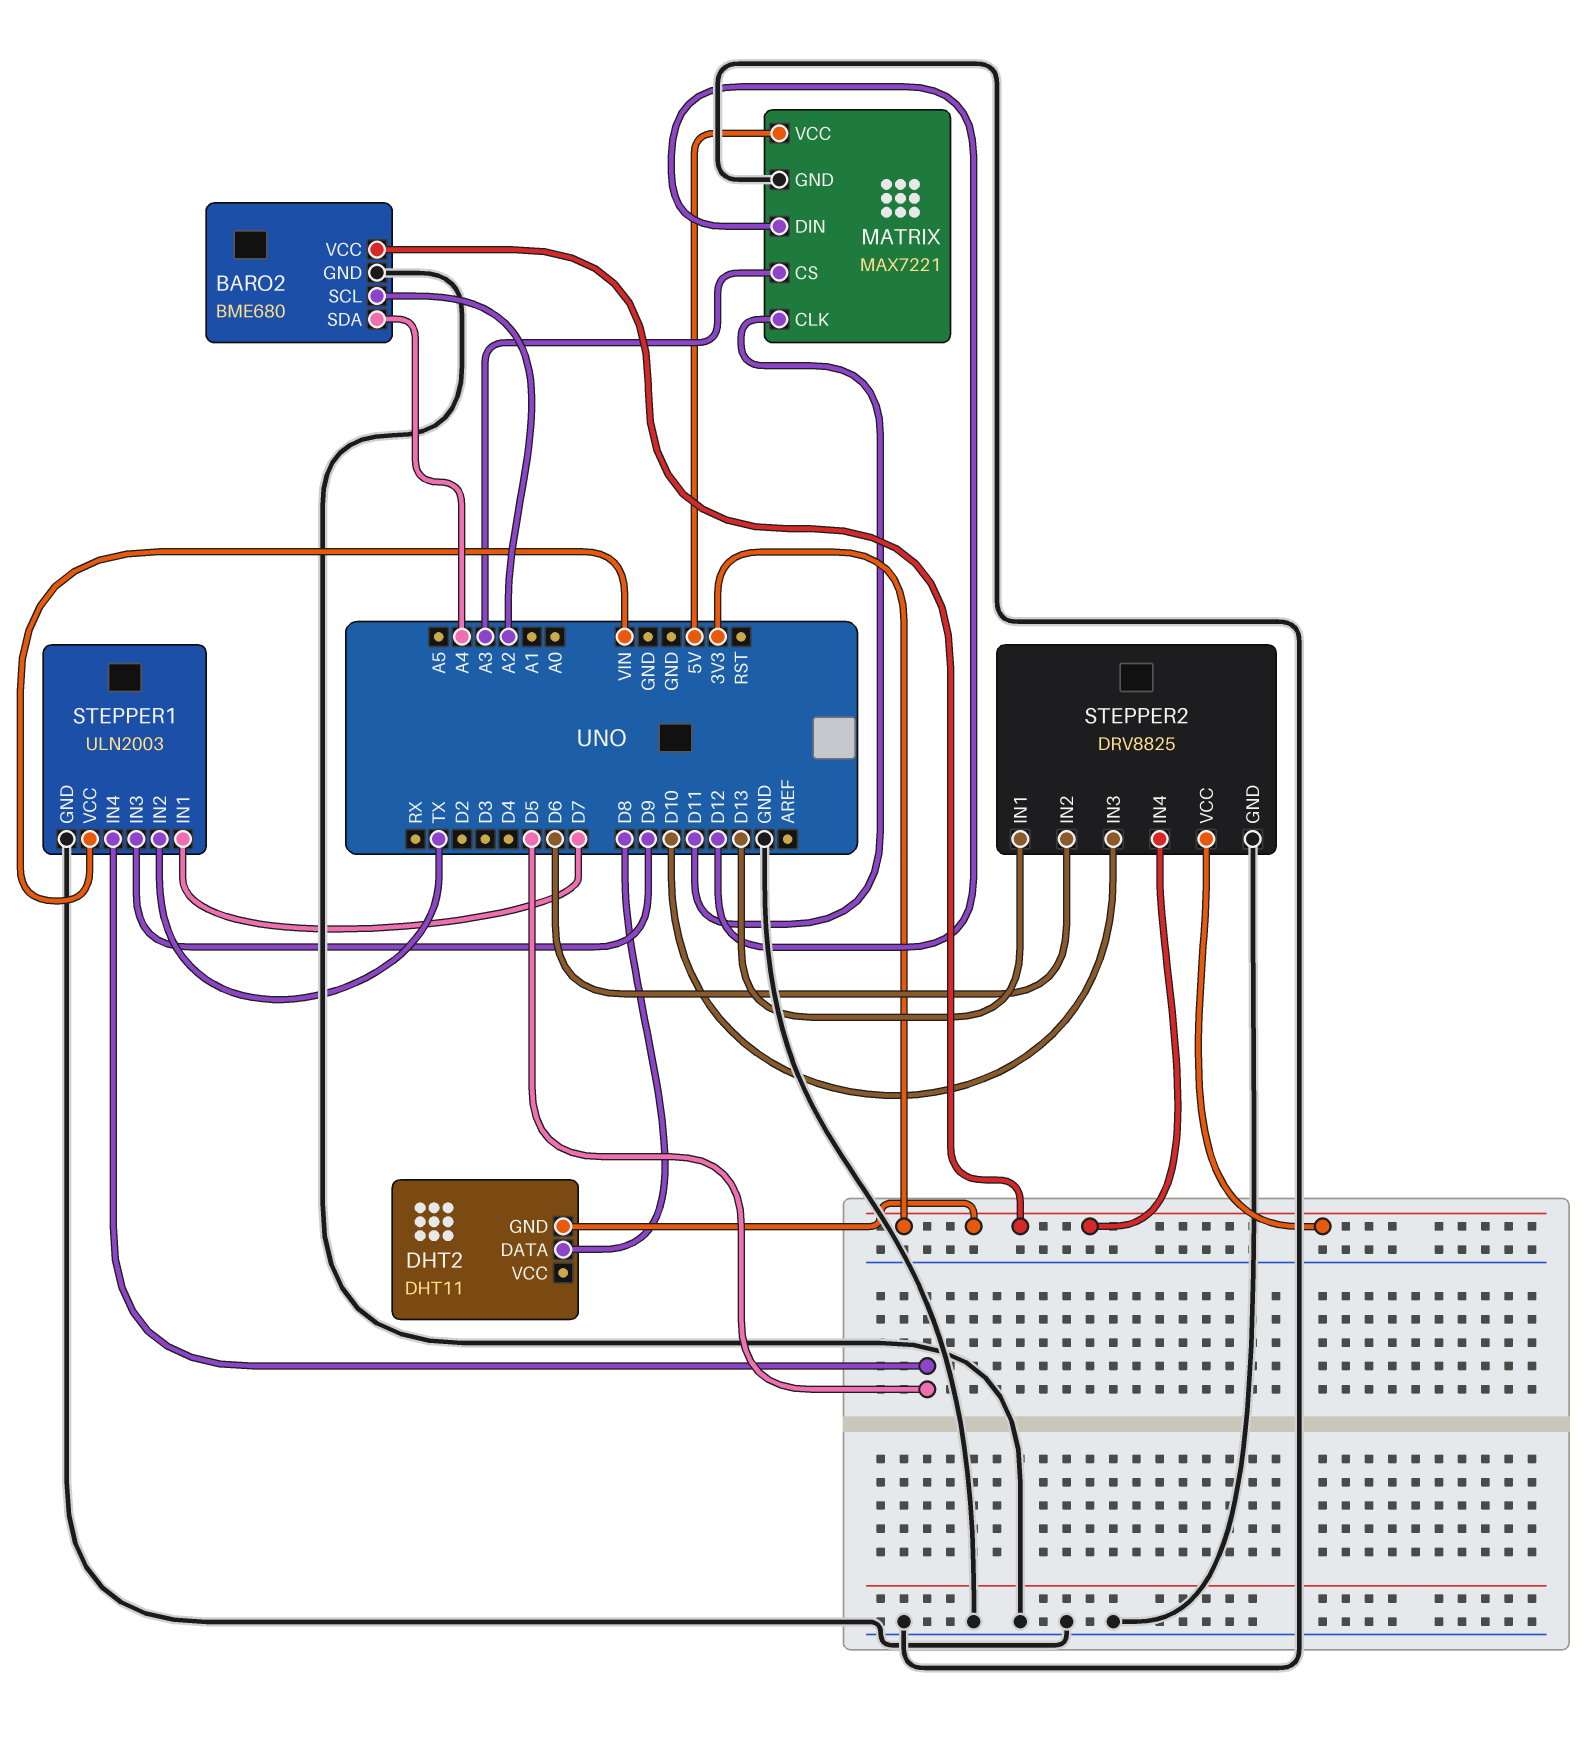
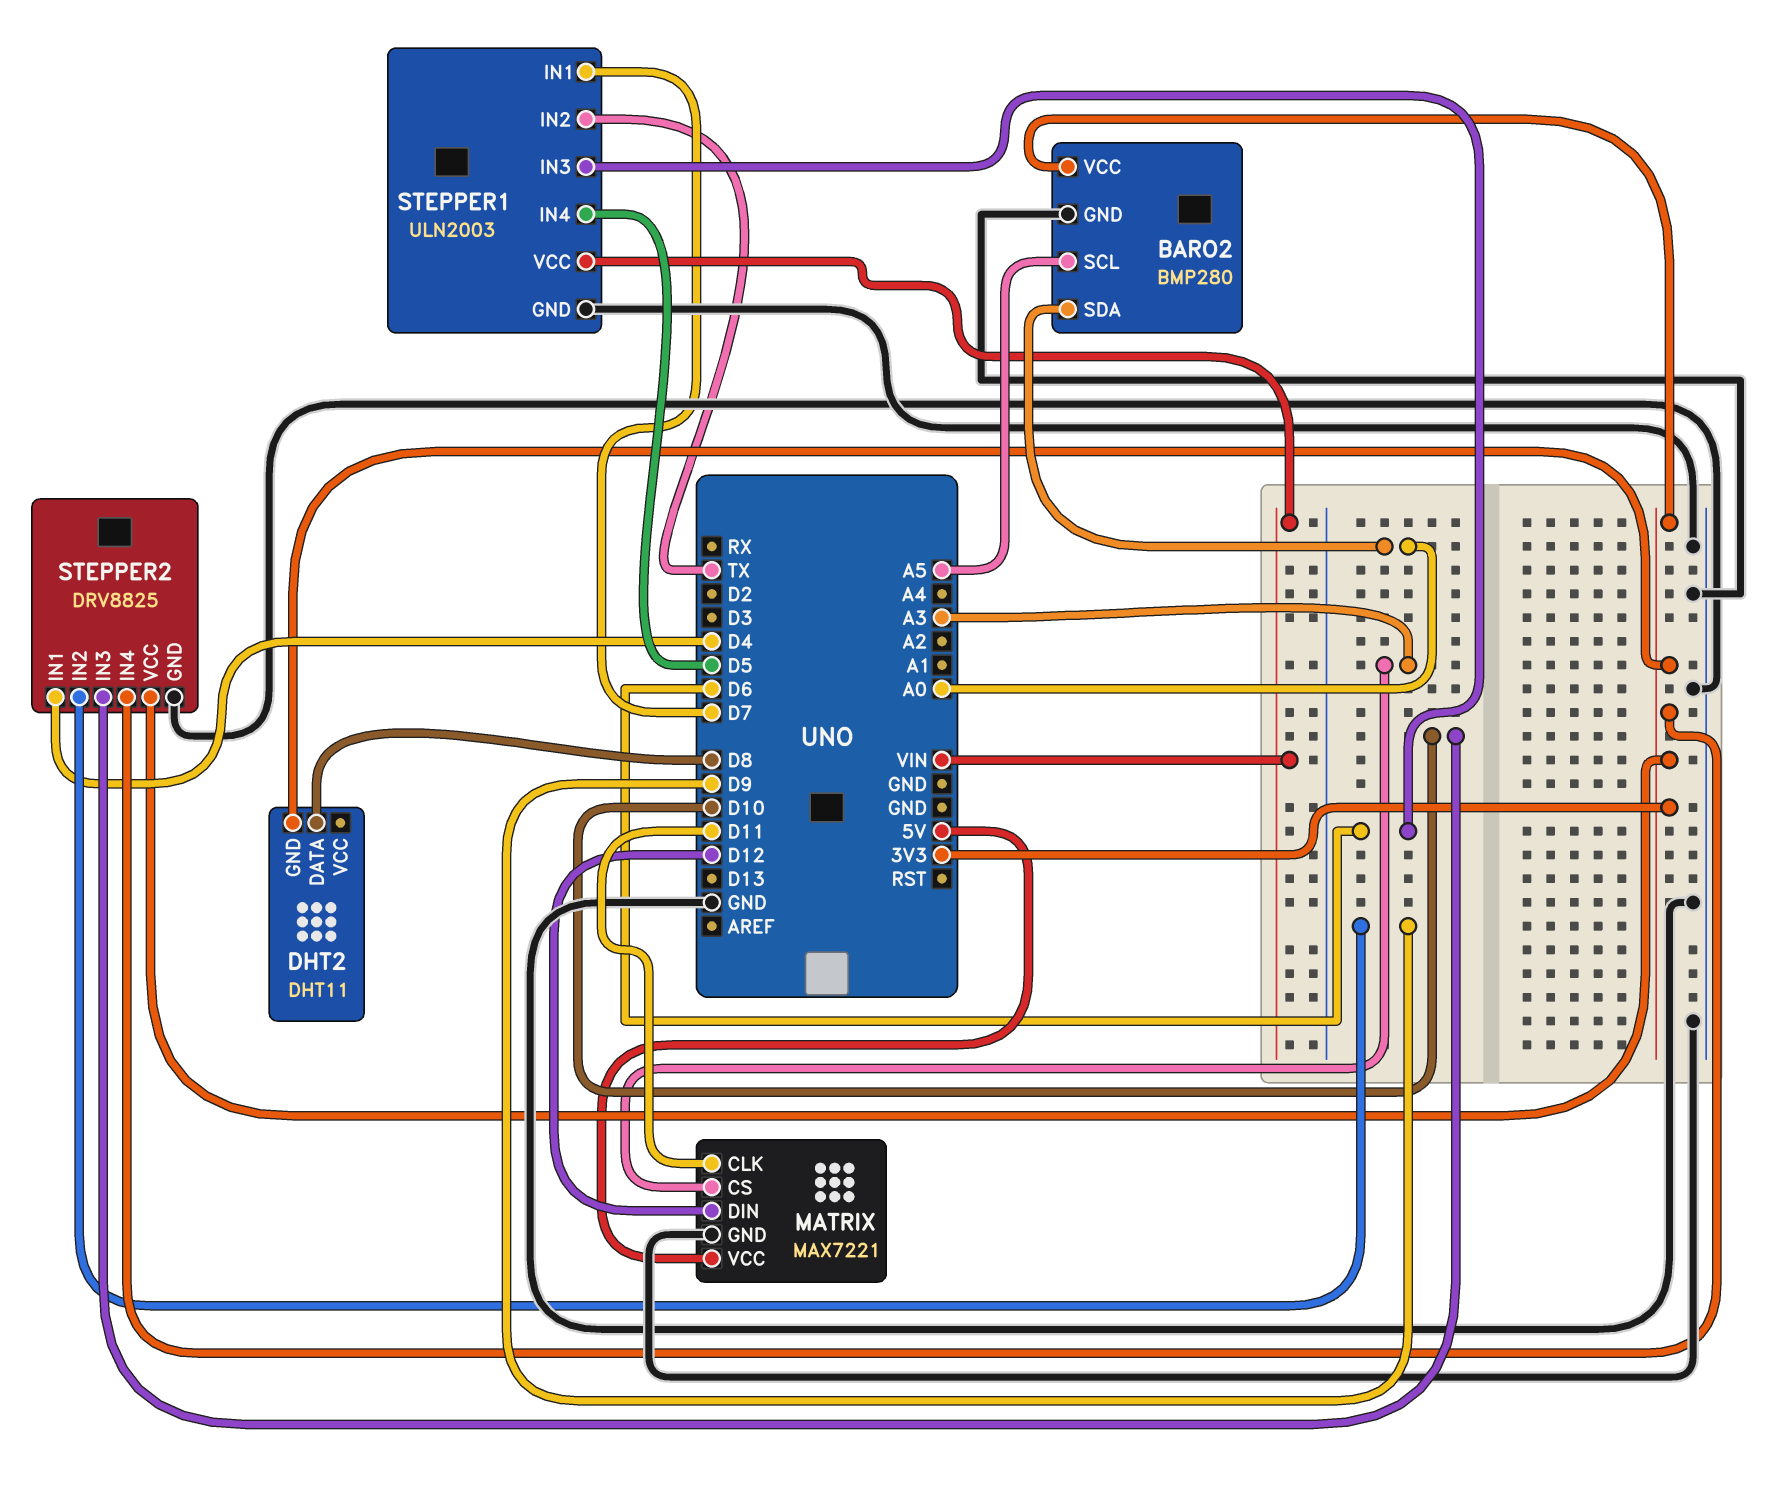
BARO2: BME680 -> BMP280
BARO2 pin SCL: A2 -> A5
BARO2 pin SDA: A4 -> A0
STEPPER1 pin IN3: D9 -> D6
STEPPER2 pin IN1: D13 -> D4
STEPPER2 pin IN2: D6 -> D9

